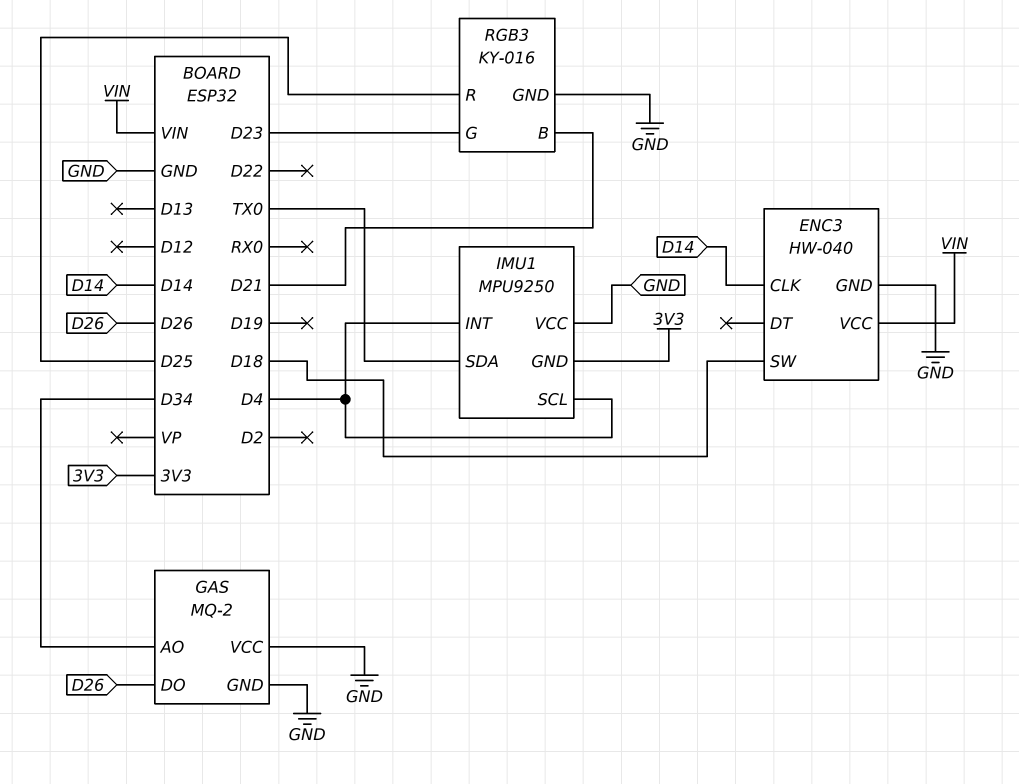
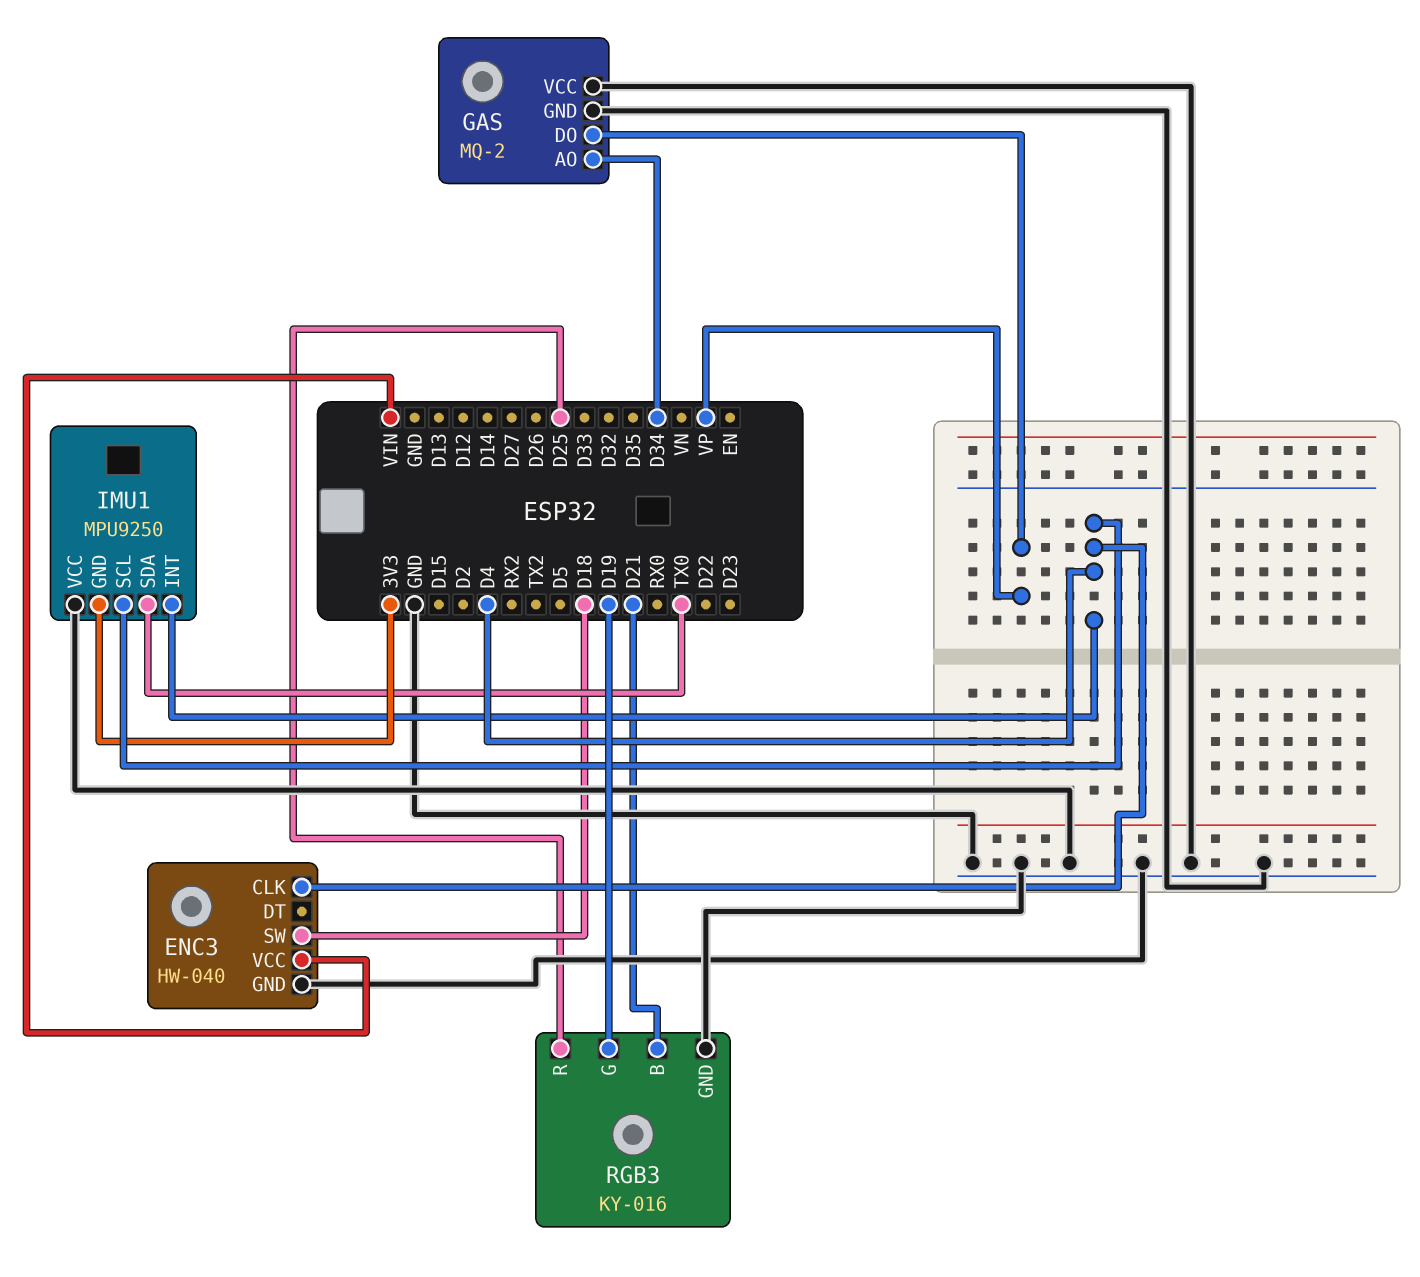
ENC3 pin CLK: D14 -> D4
GAS pin DO: D26 -> VP
RGB3 pin G: D23 -> D19

